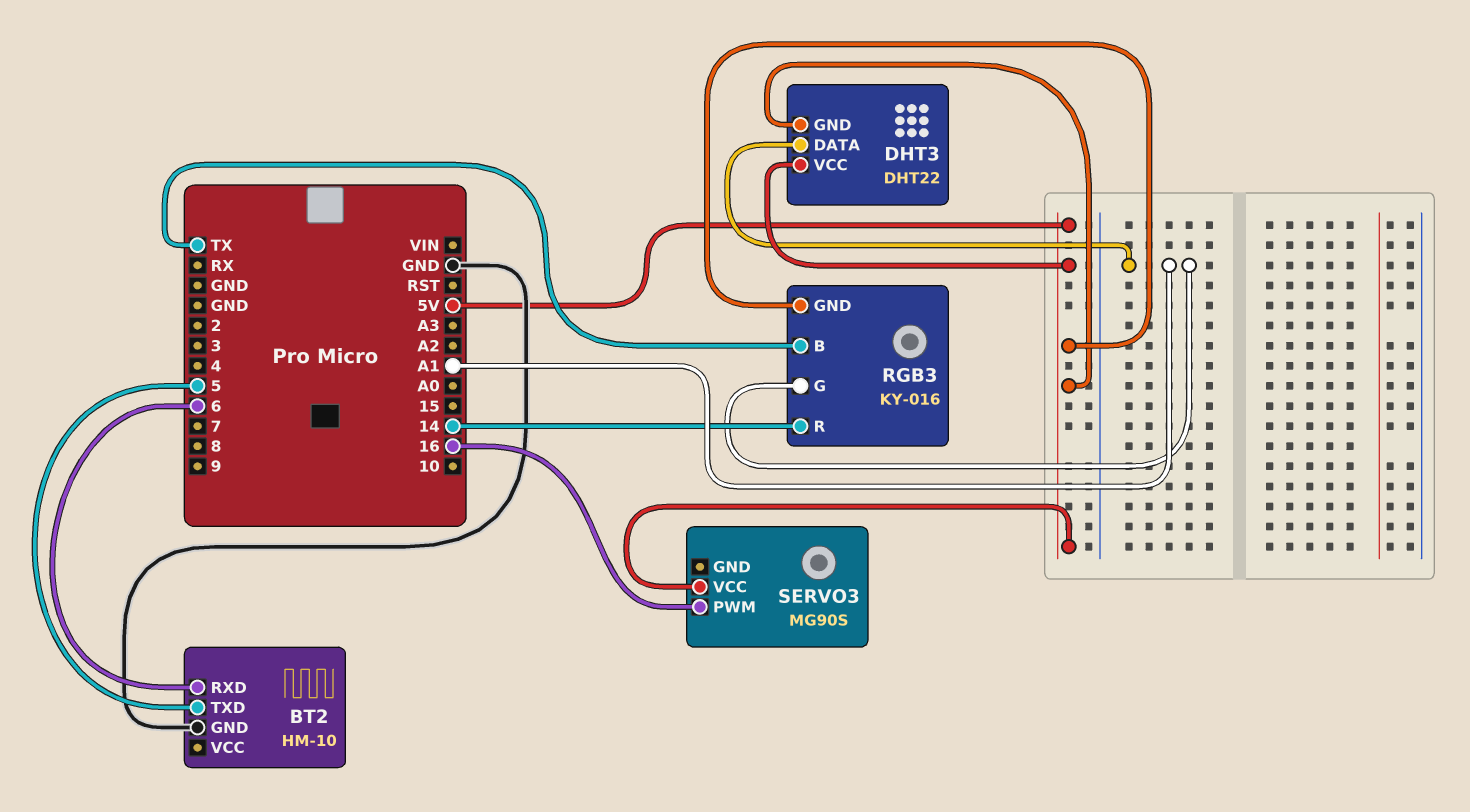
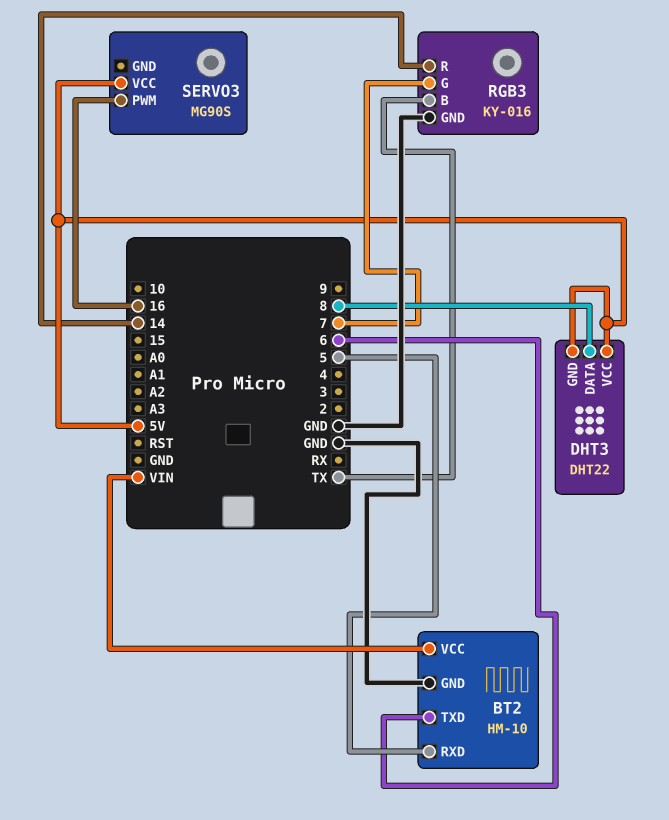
BT2 pin RXD: 6 -> 5
BT2 pin TXD: 5 -> 6
BT2 pin VCC: none -> VIN
DHT3 pin DATA: A1 -> 8
RGB3 pin G: A1 -> 7
RGB3 pin GND: 5V -> GND

